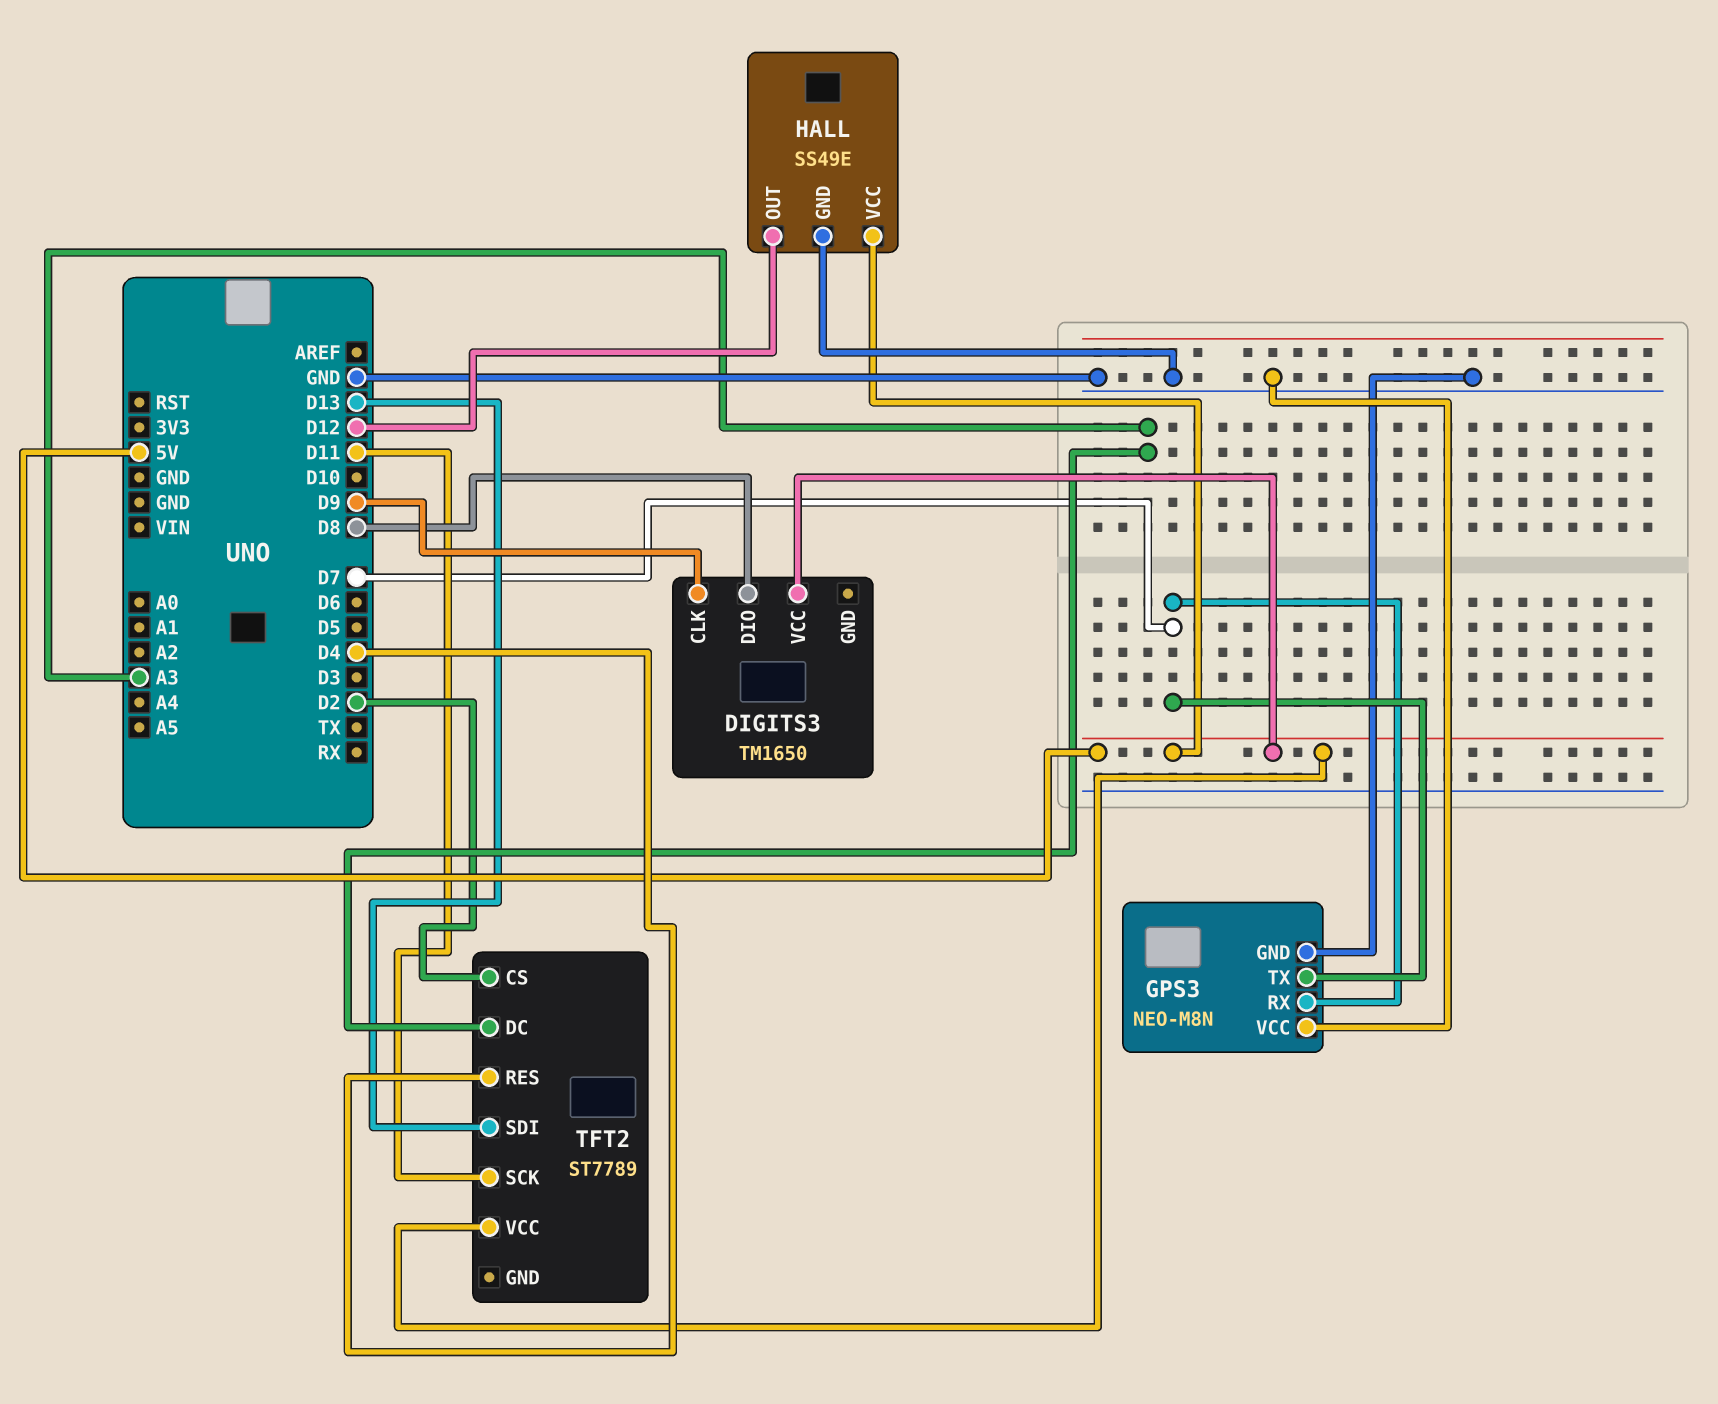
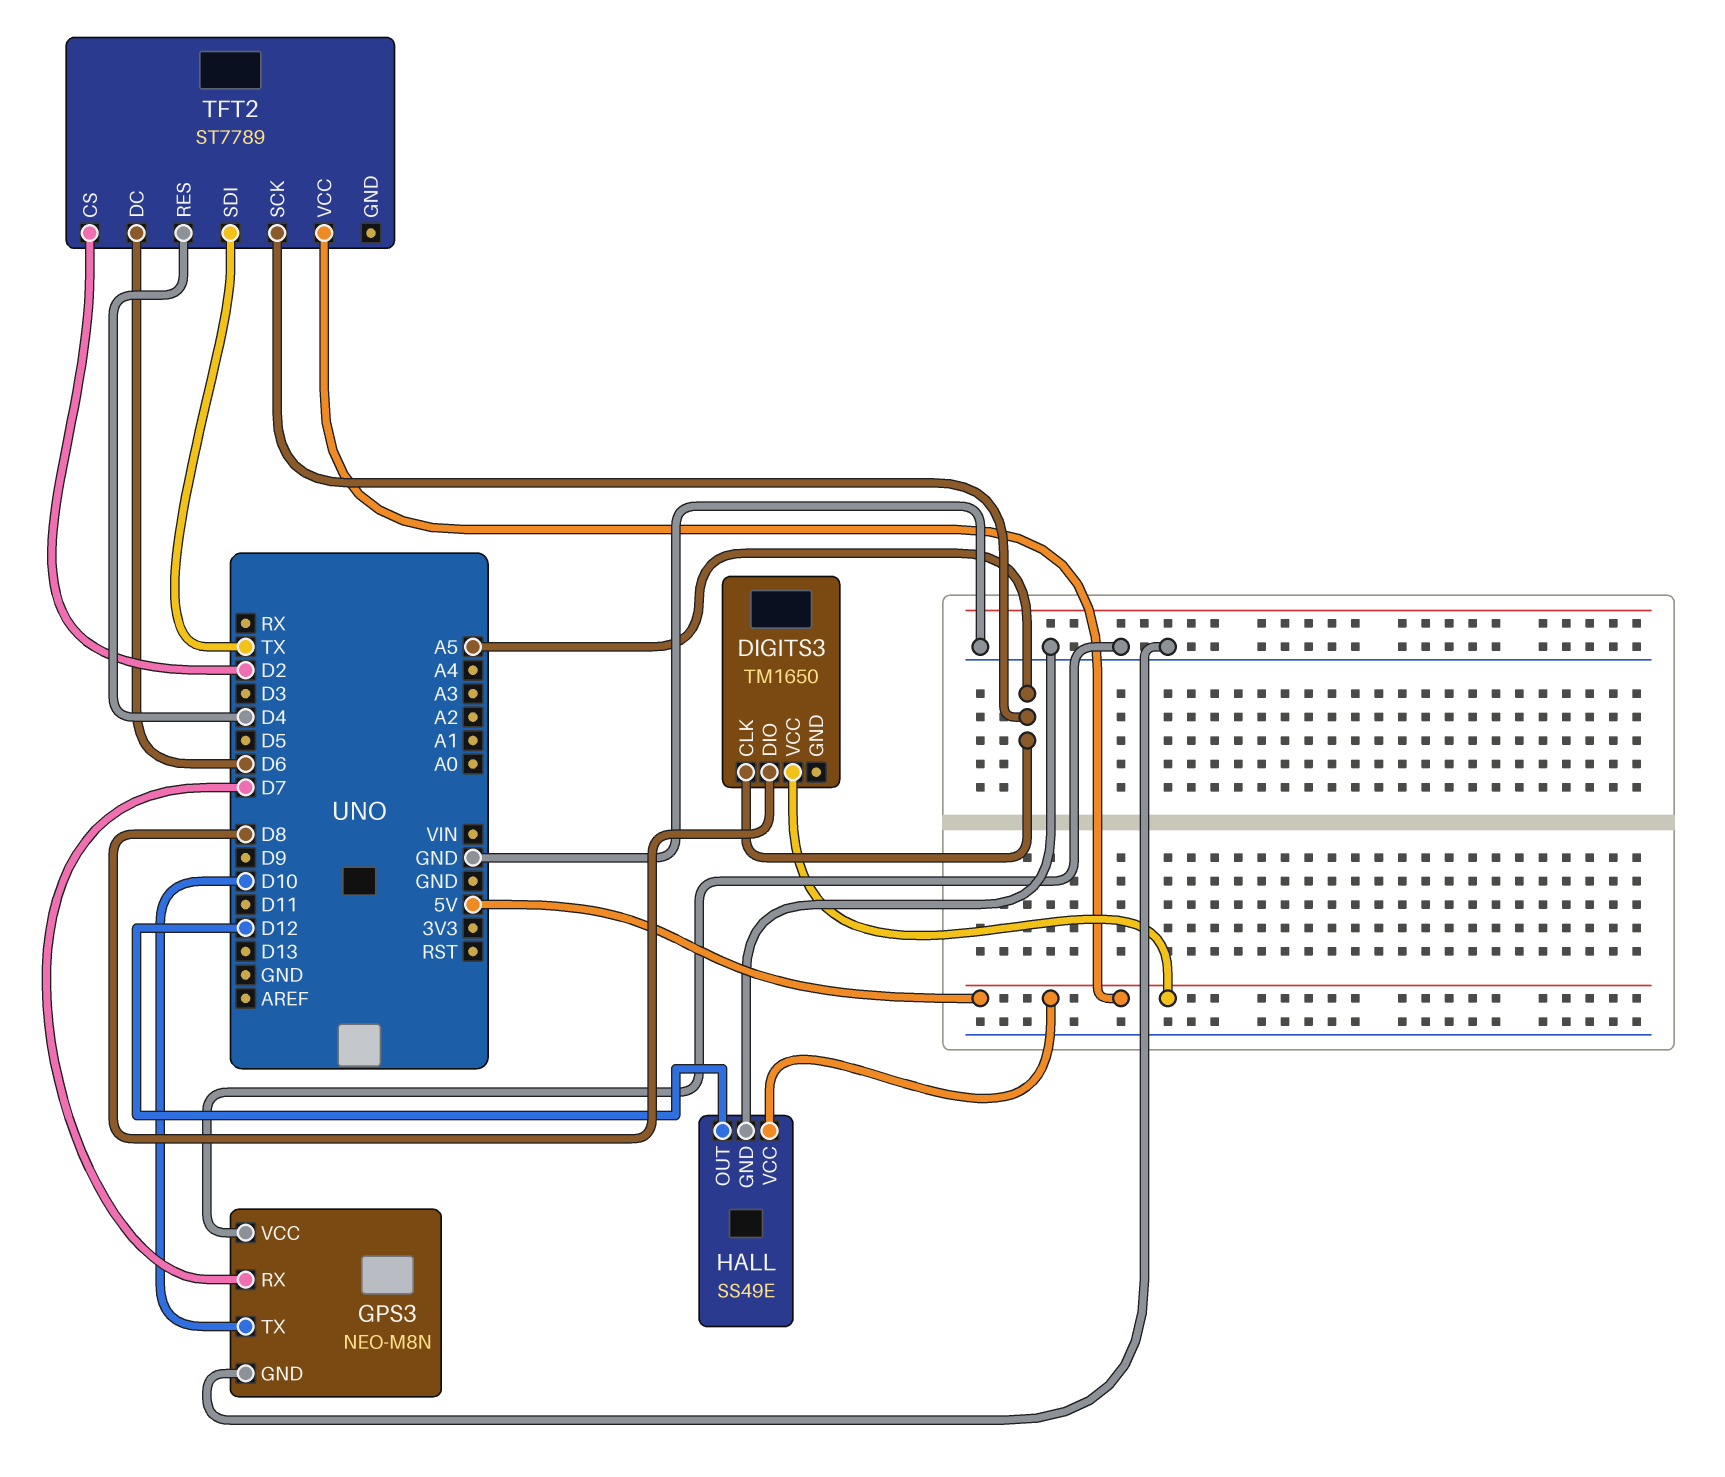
DIGITS3 pin CLK: D9 -> A5
GPS3 pin TX: D7 -> D10
TFT2 pin DC: A3 -> D6
TFT2 pin SCK: D11 -> A5
TFT2 pin SDI: D13 -> TX

